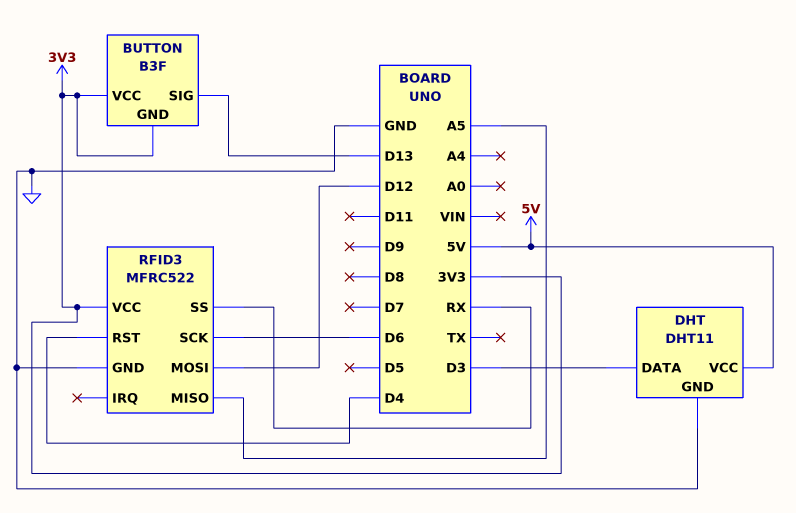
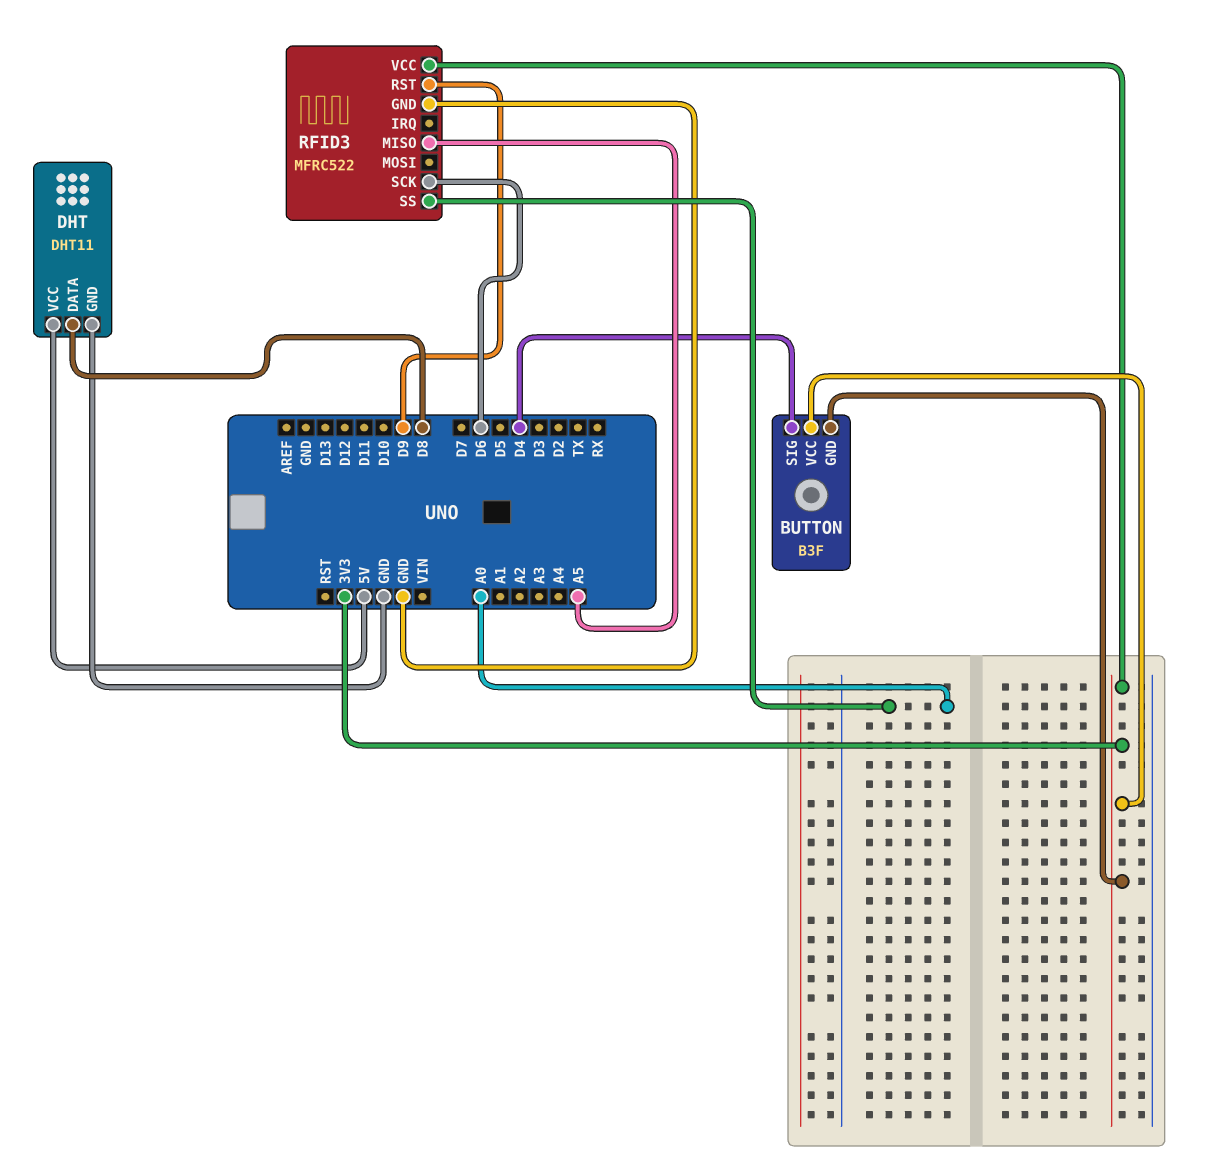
BUTTON pin SIG: D13 -> D4
DHT pin DATA: D3 -> D8
RFID3 pin MOSI: D12 -> none
RFID3 pin RST: D4 -> D9
RFID3 pin SS: RX -> A0

